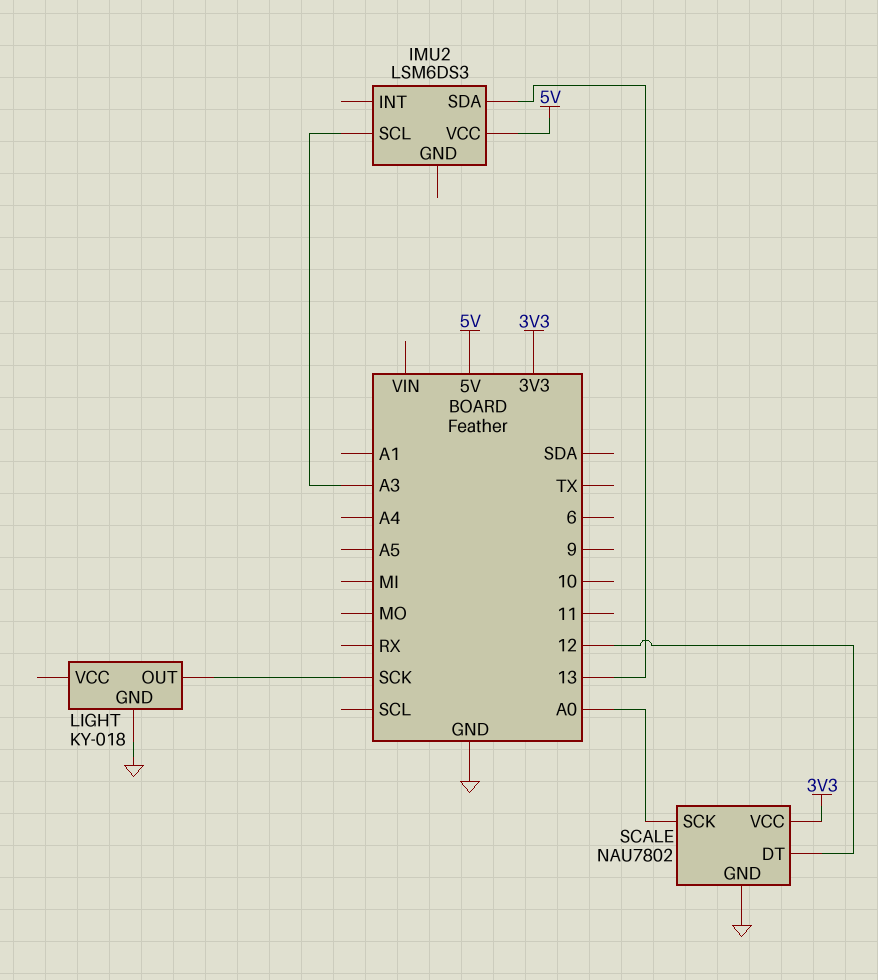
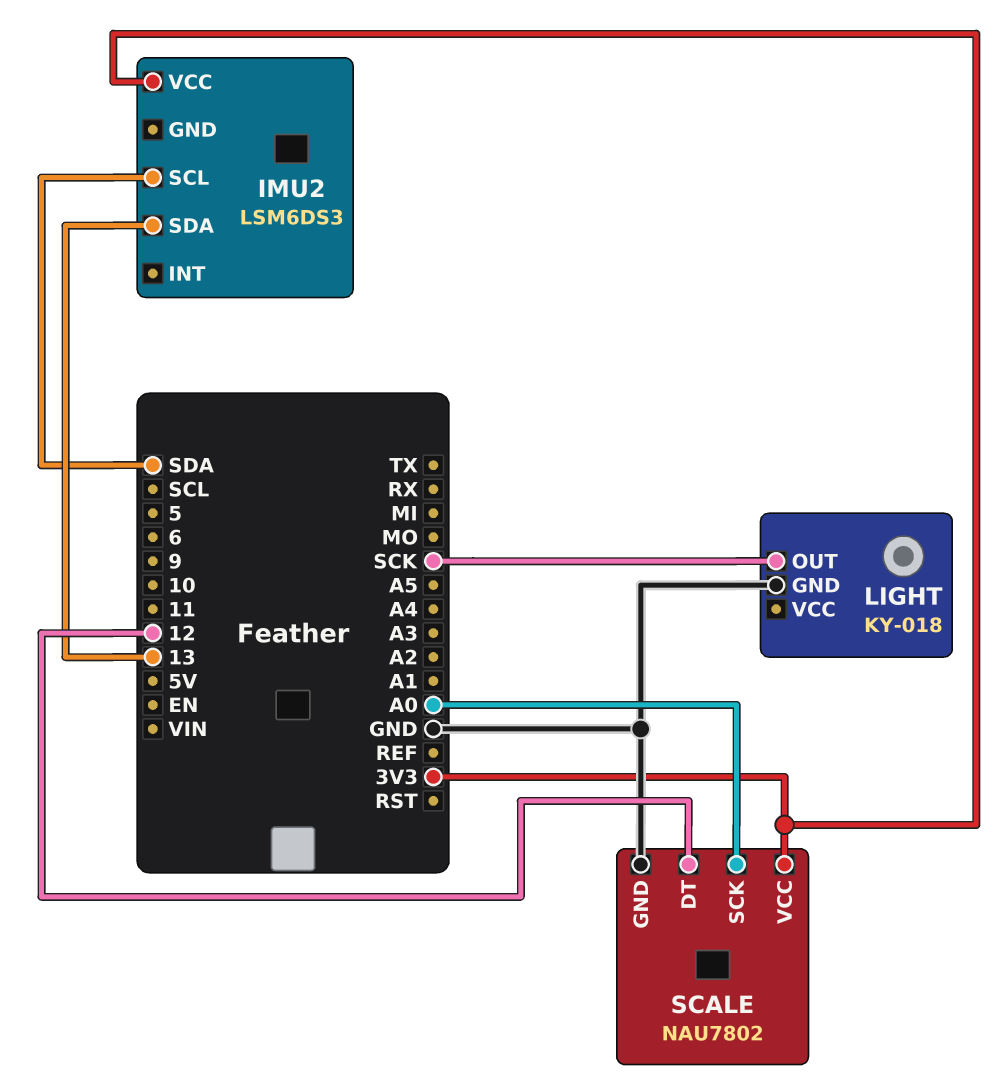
IMU2 pin SCL: A3 -> SDA
IMU2 pin VCC: 5V -> 3V3

